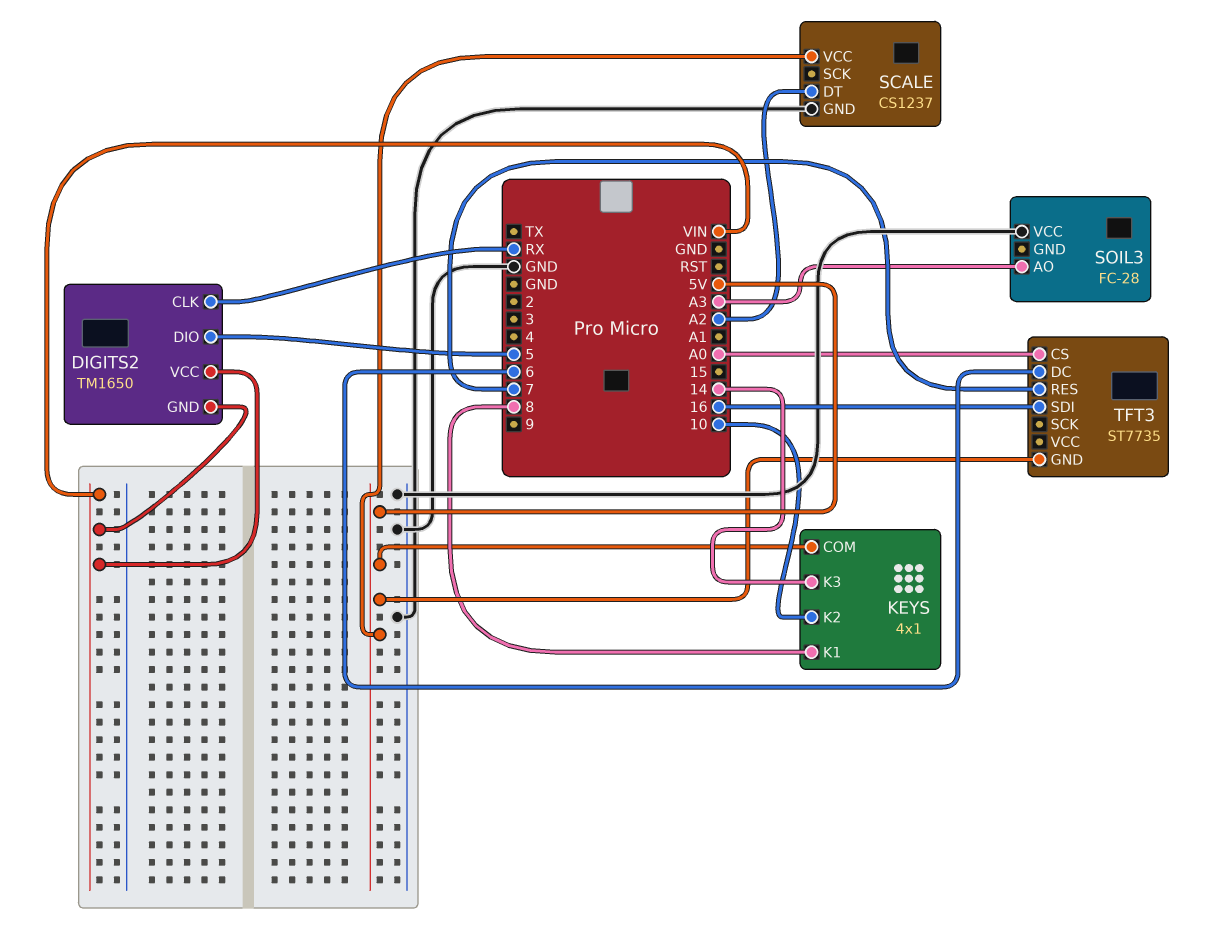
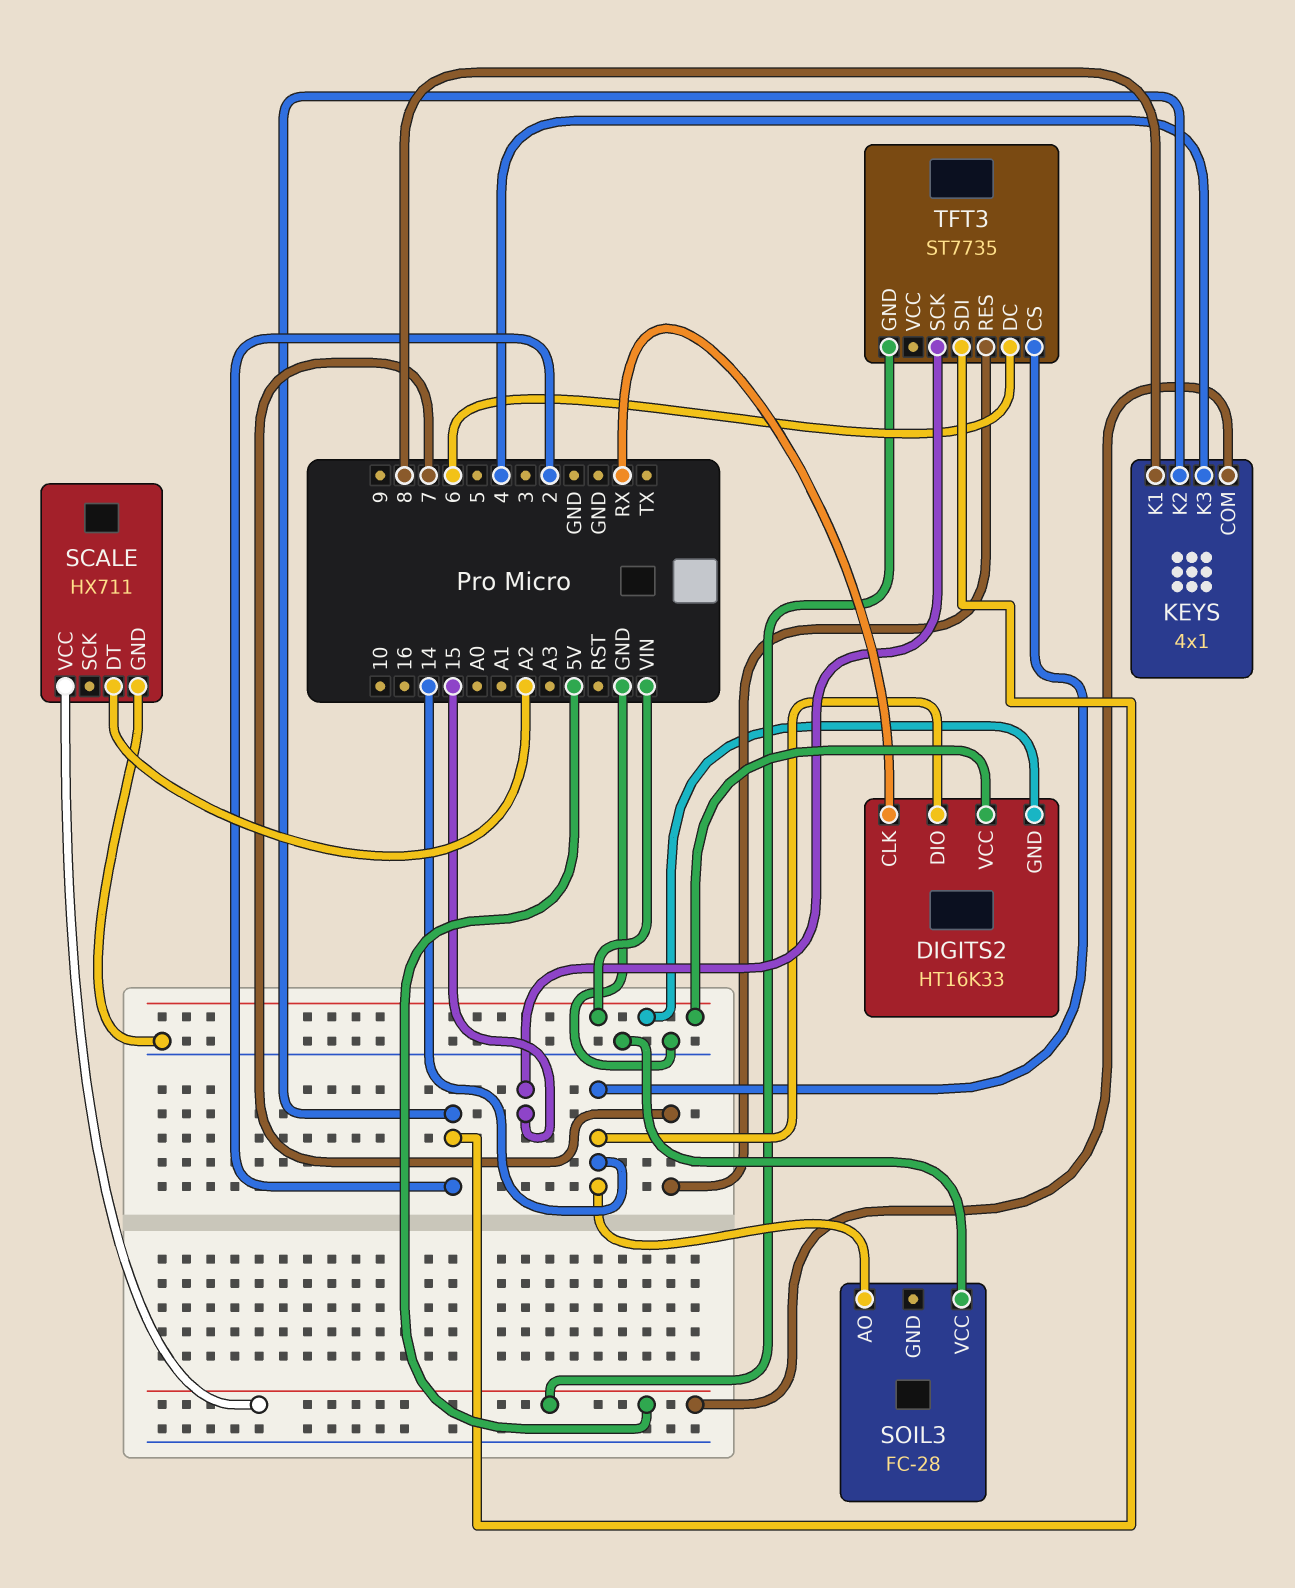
DIGITS2: TM1650 -> HT16K33
DIGITS2 pin DIO: 5 -> 14
KEYS pin K2: 10 -> 2
KEYS pin K3: 14 -> 4
SCALE: CS1237 -> HX711
SOIL3 pin AO: A3 -> 14
TFT3 pin CS: A0 -> 14
TFT3 pin SCK: none -> 15
TFT3 pin SDI: 16 -> 2

